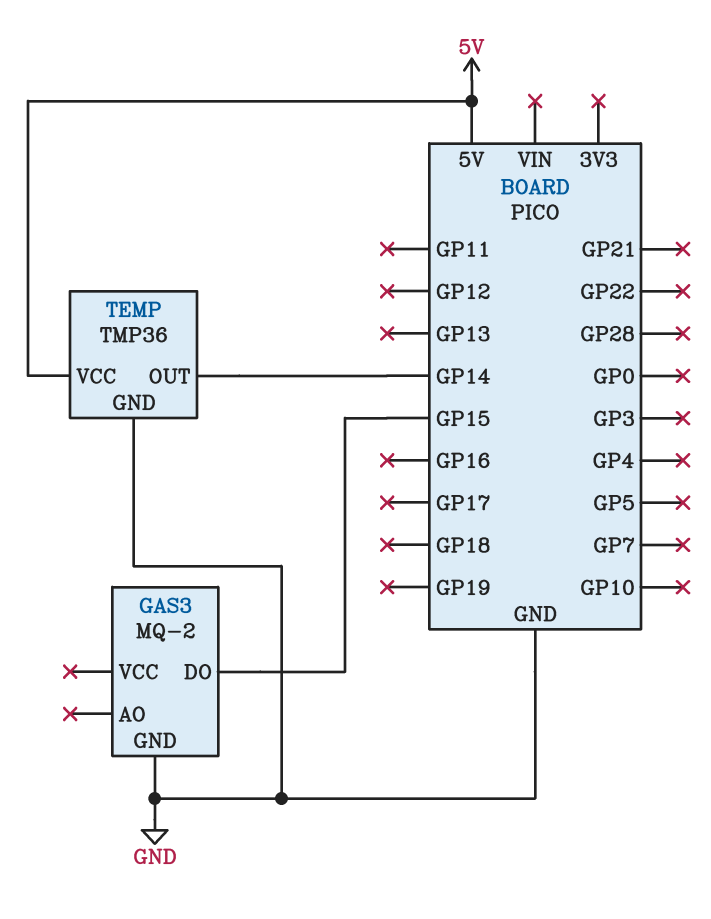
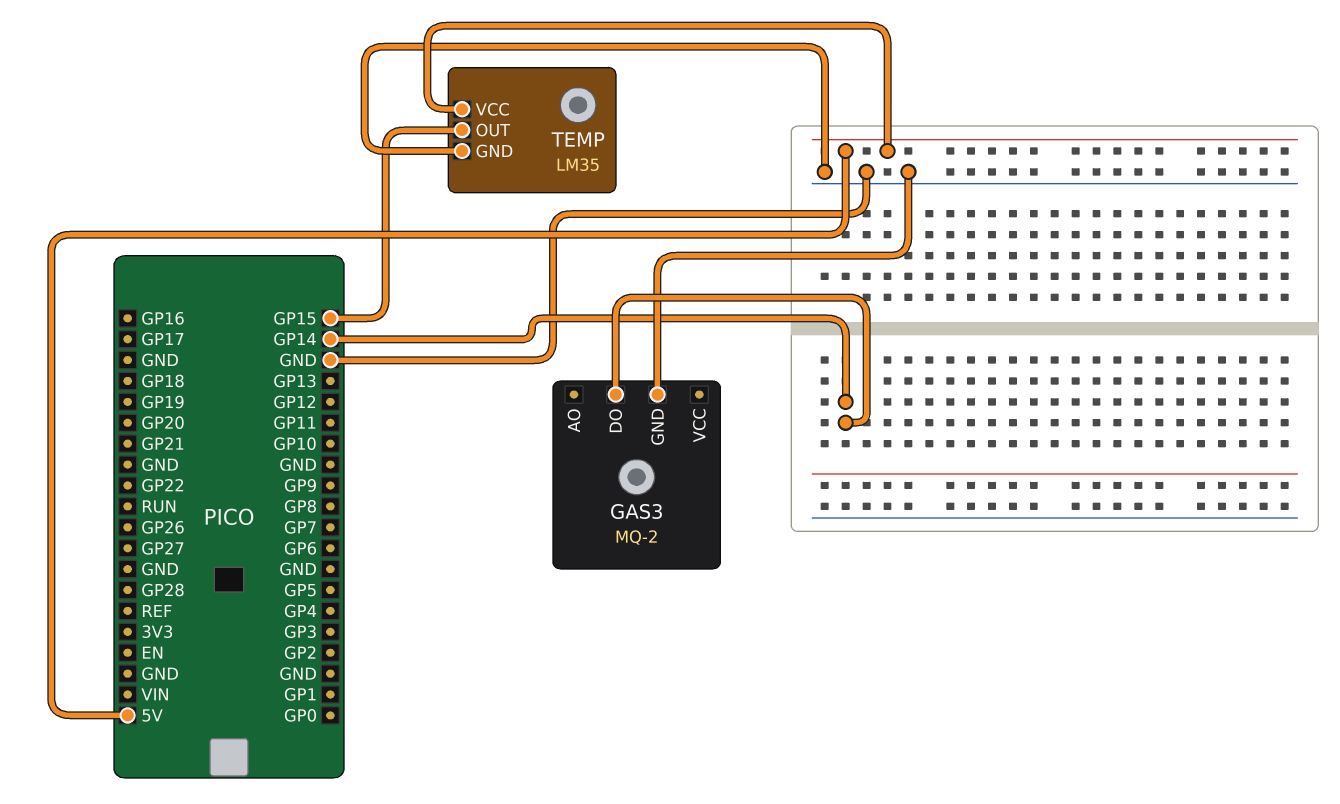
GAS3 pin DO: GP15 -> GP14
TEMP: TMP36 -> LM35
TEMP pin OUT: GP14 -> GP15

